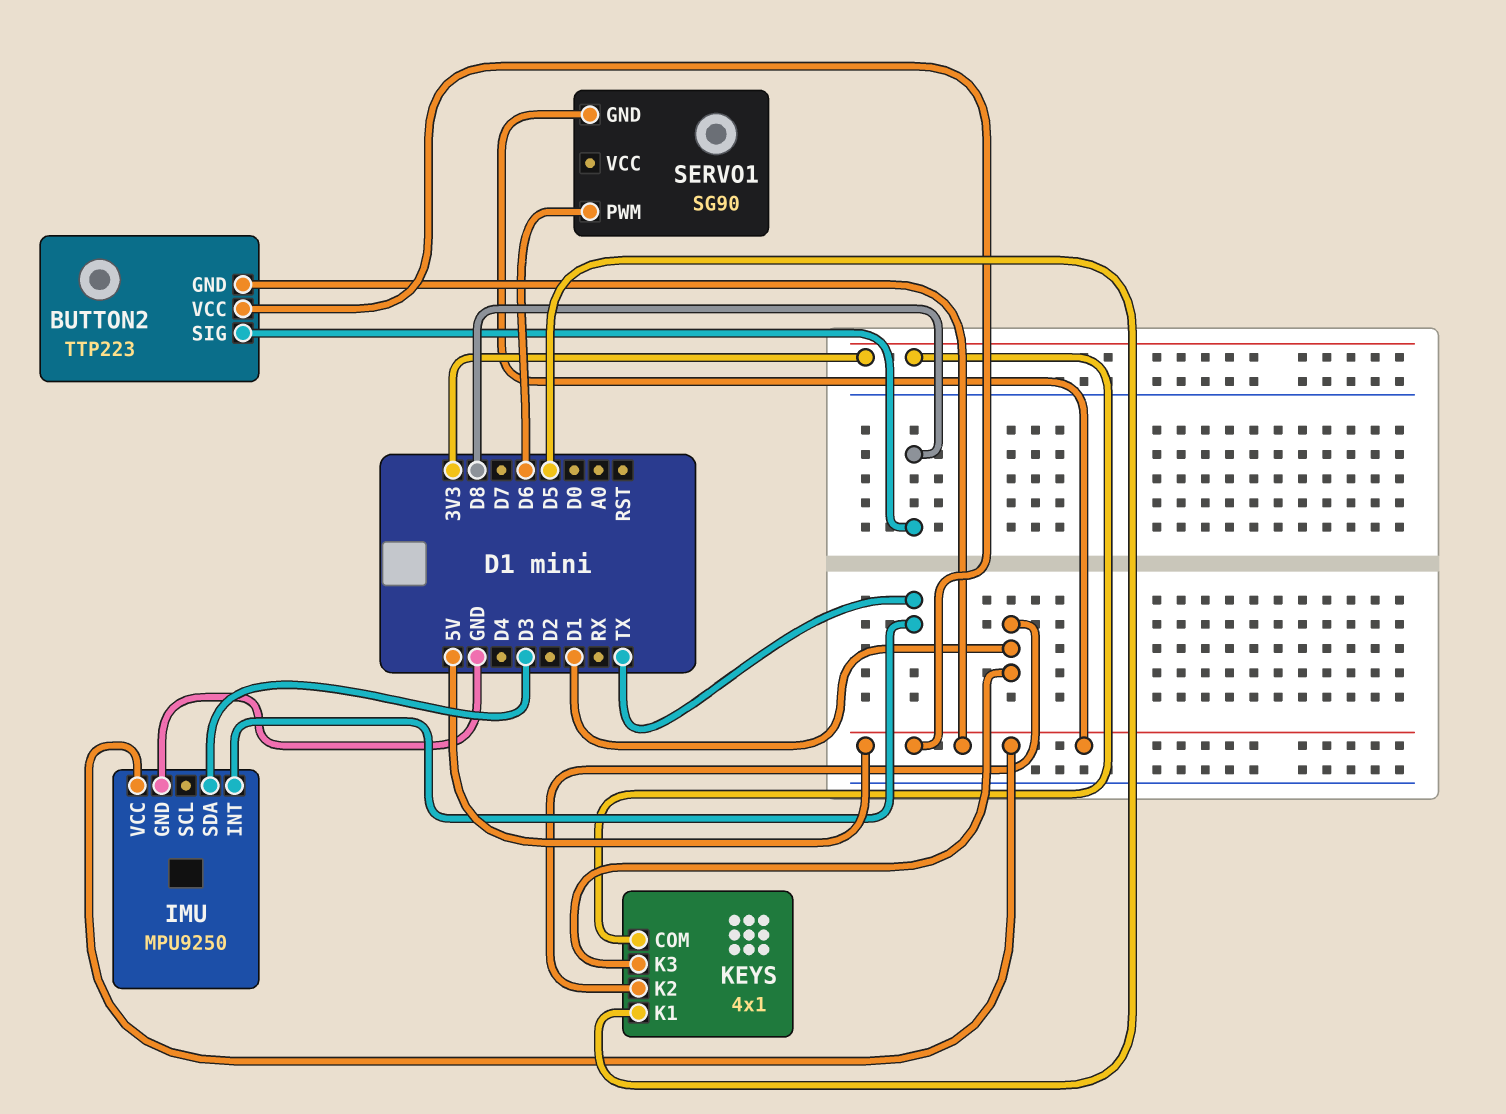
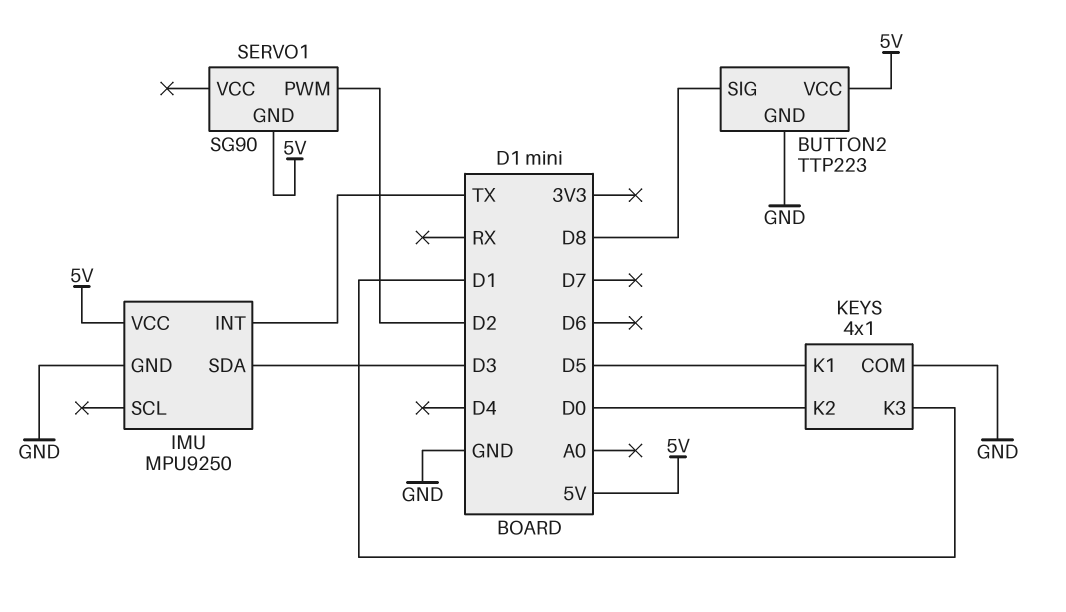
BUTTON2 pin GND: 5V -> GND
KEYS pin COM: 3V3 -> GND
KEYS pin K2: D1 -> D0
SERVO1 pin PWM: D6 -> D2

